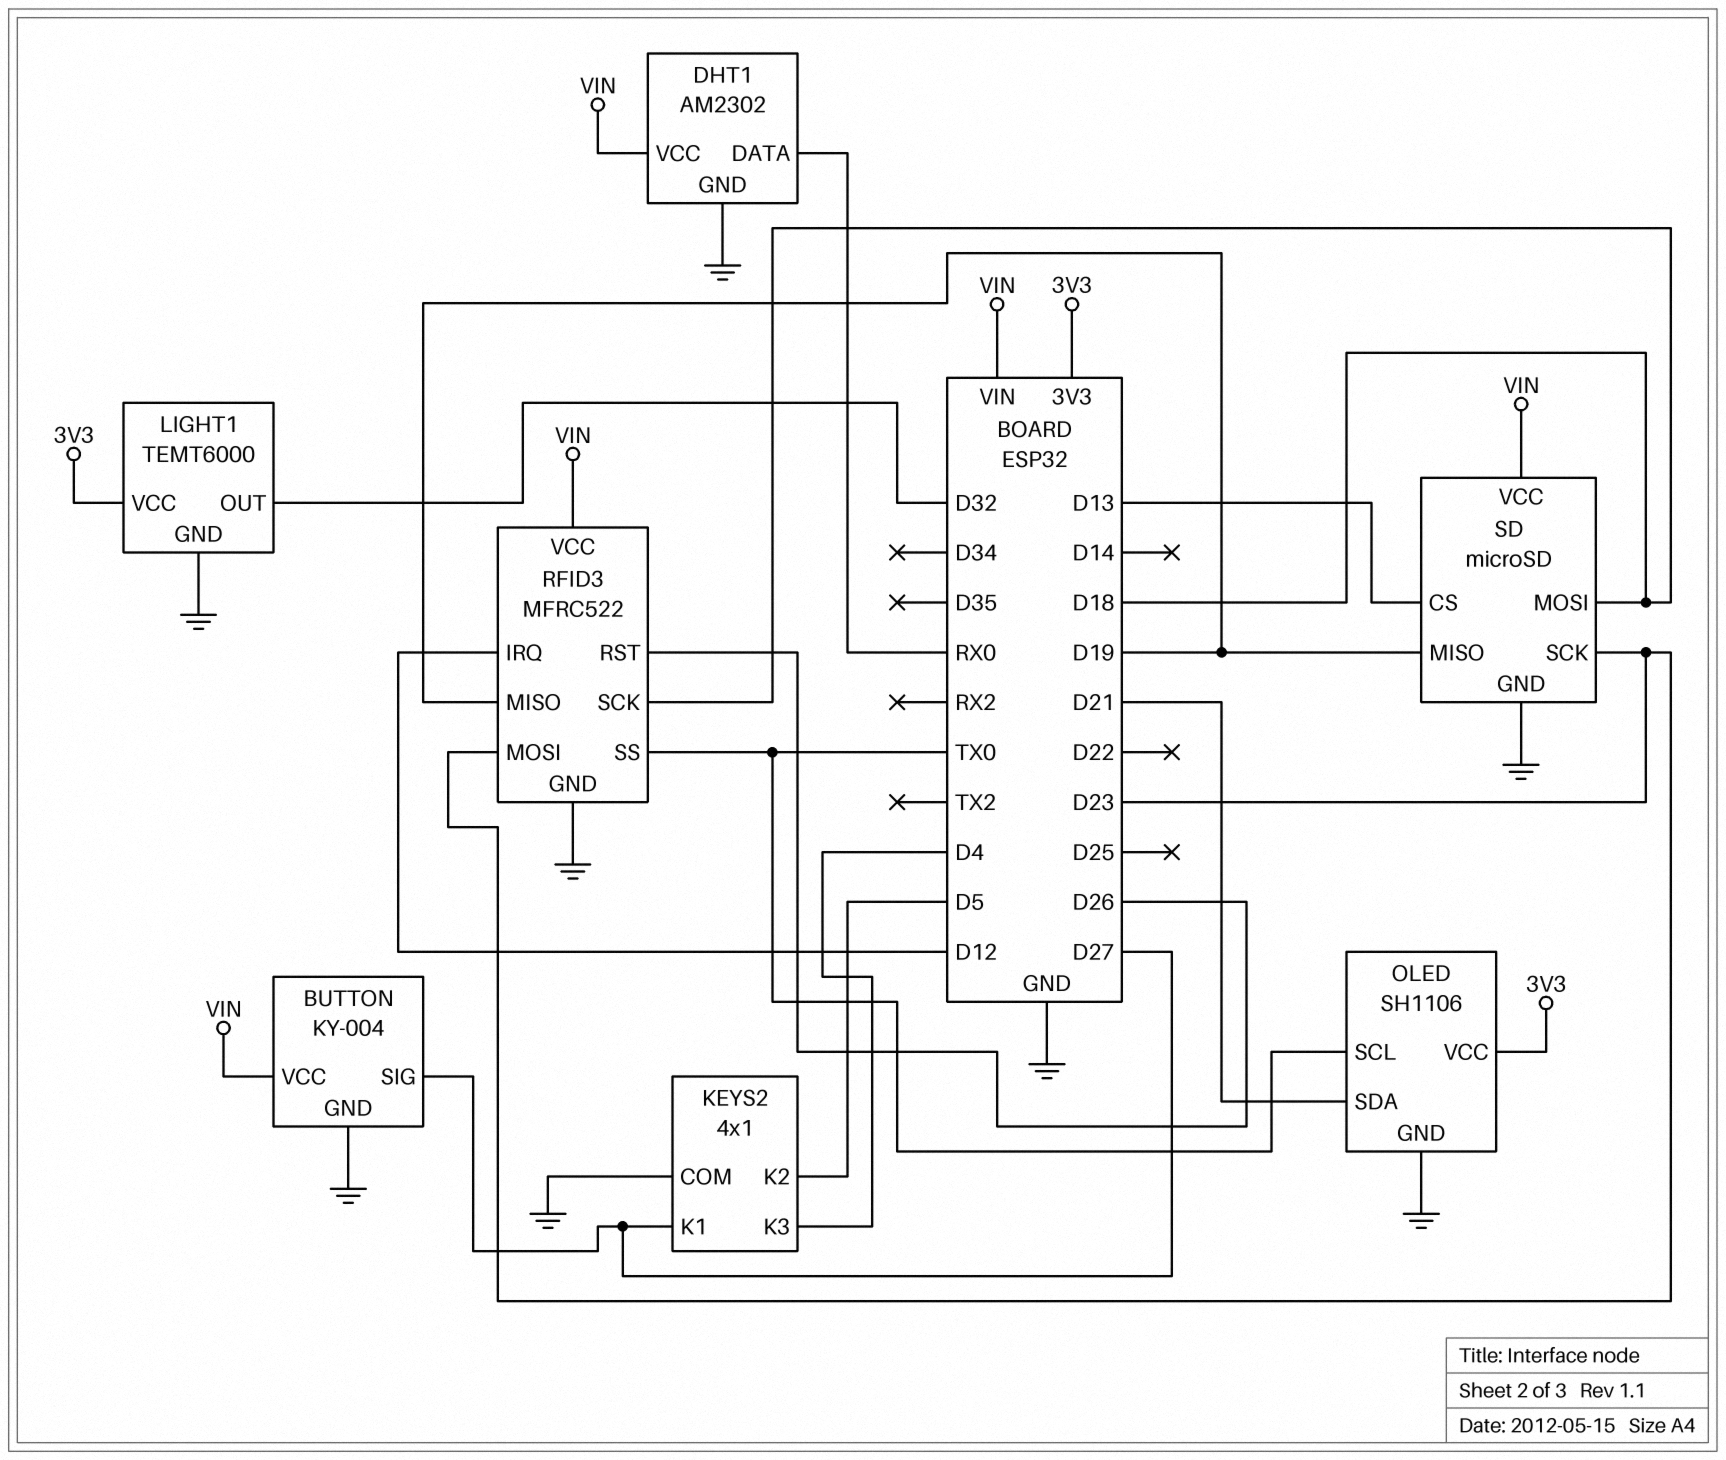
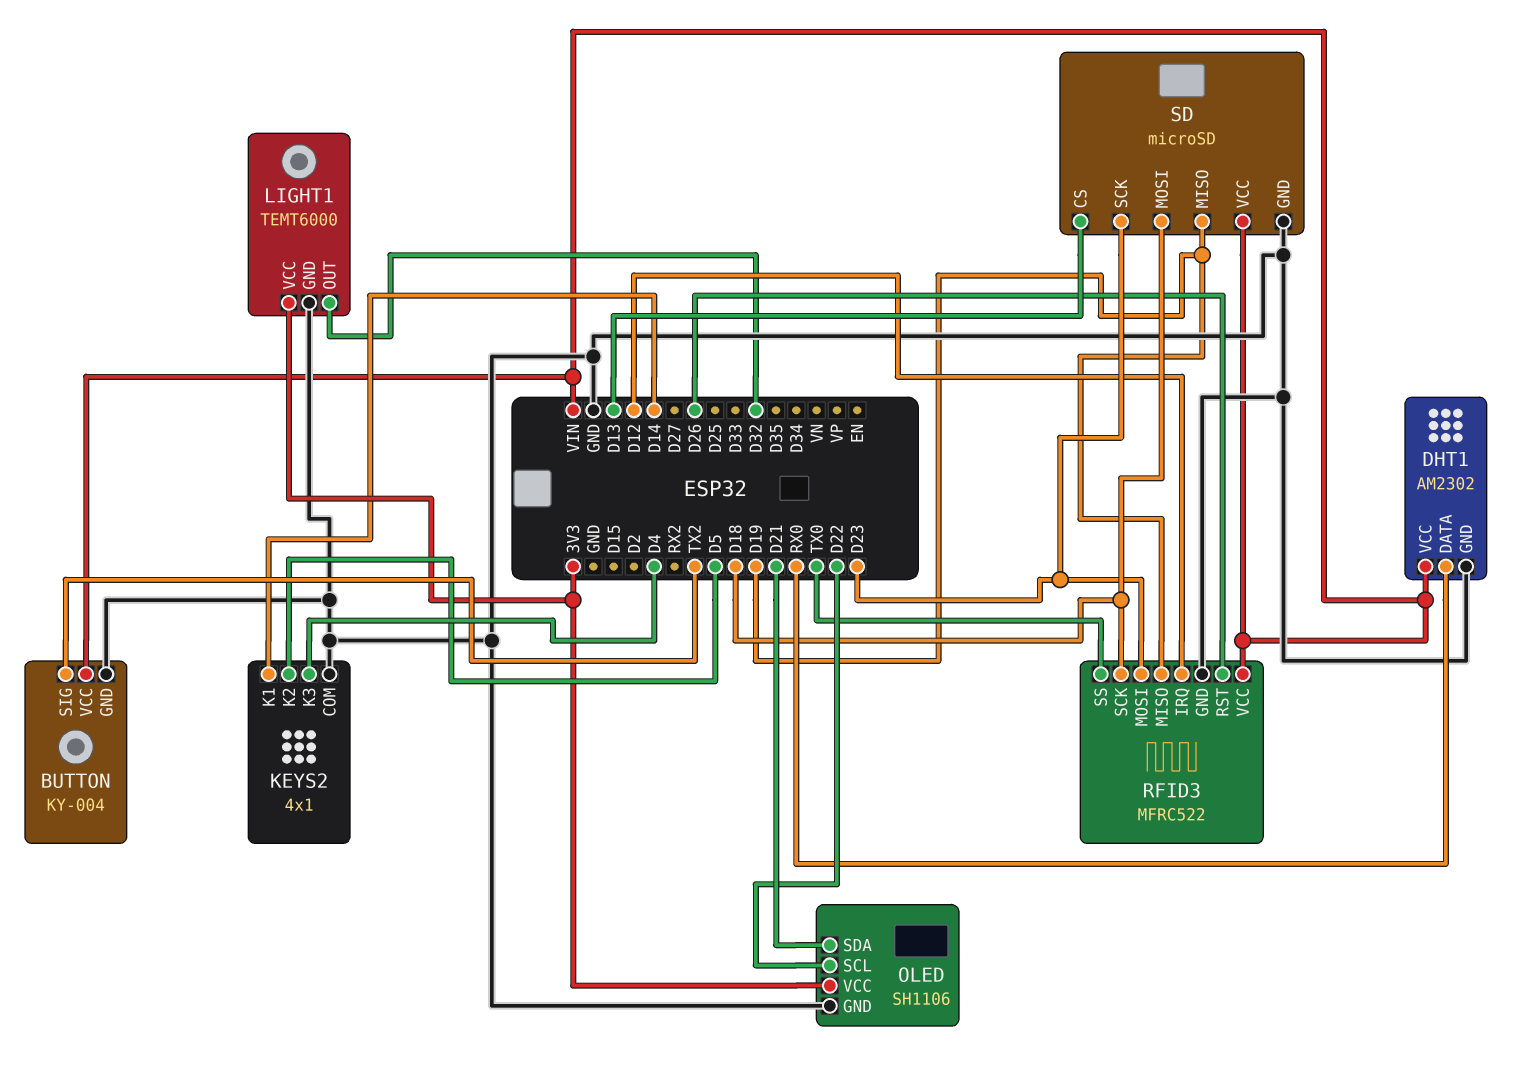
BUTTON pin SIG: D27 -> TX2
KEYS2 pin K1: D27 -> D14
OLED pin SCL: TX0 -> D22

